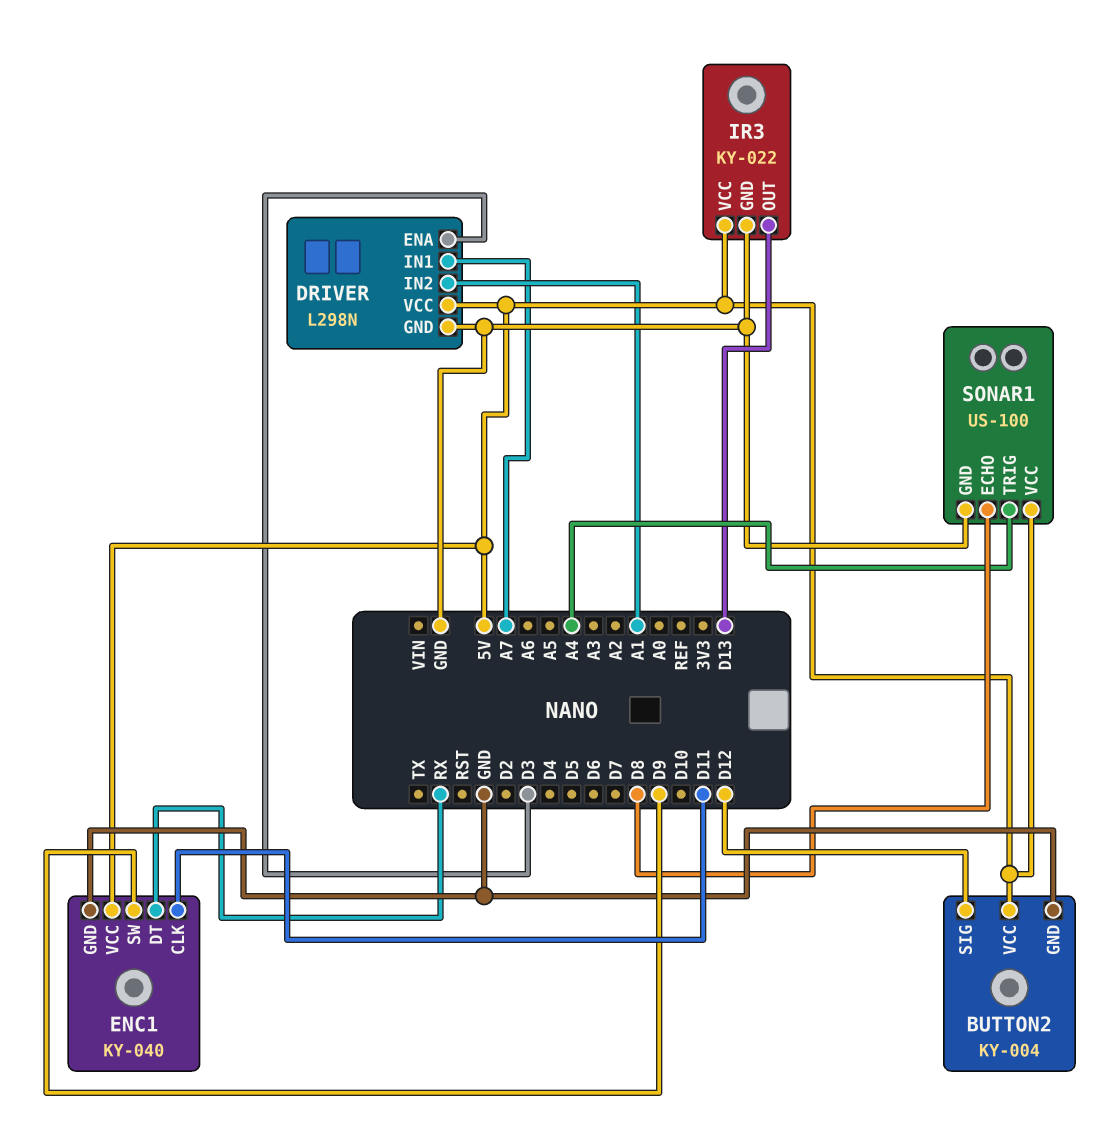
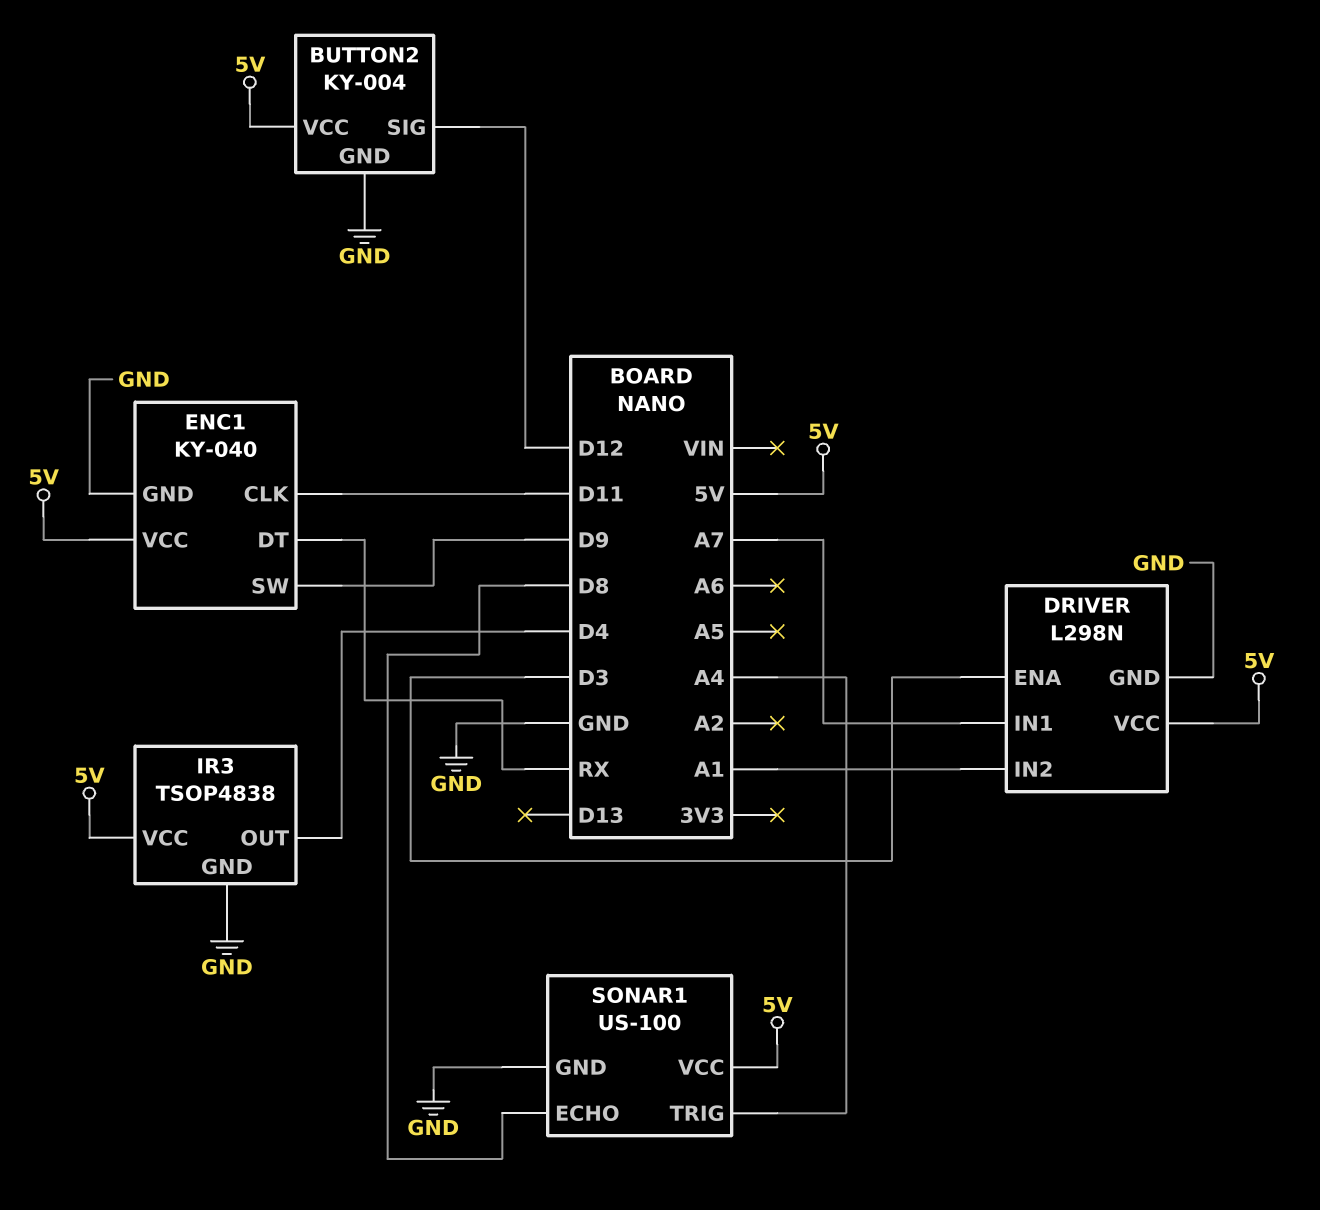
IR3: KY-022 -> TSOP4838
IR3 pin OUT: D13 -> D4

